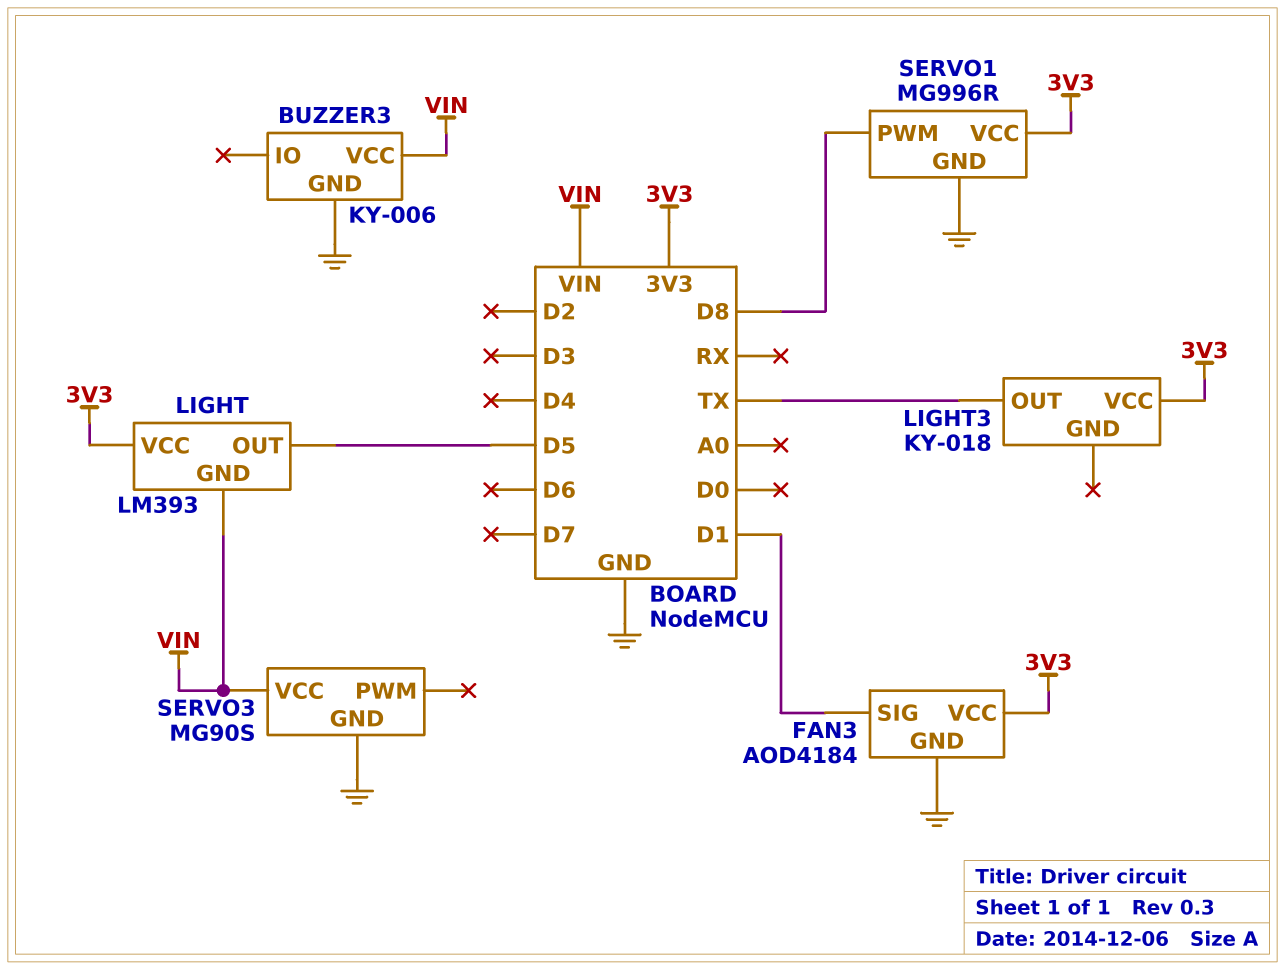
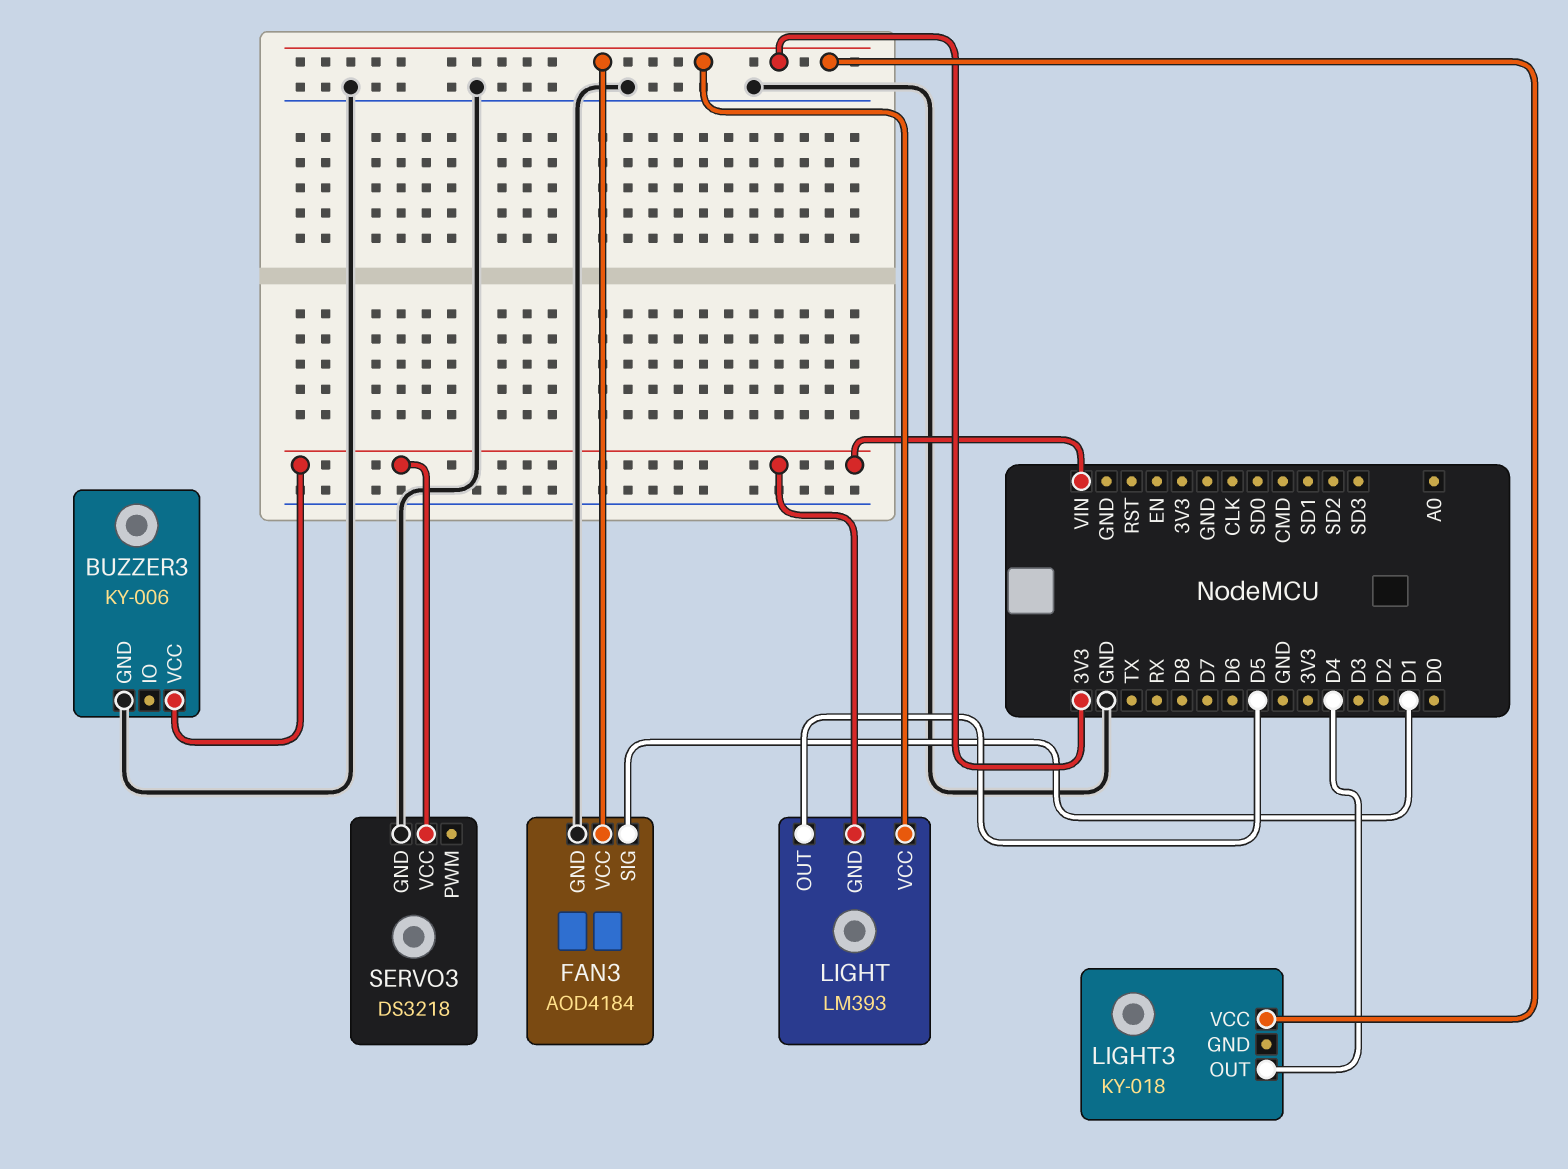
LIGHT3 pin OUT: TX -> D4
SERVO1: MG996R -> none
SERVO1 pin GND: GND -> none
SERVO1 pin PWM: D8 -> none
SERVO1 pin VCC: 3V3 -> none
SERVO3: MG90S -> DS3218

